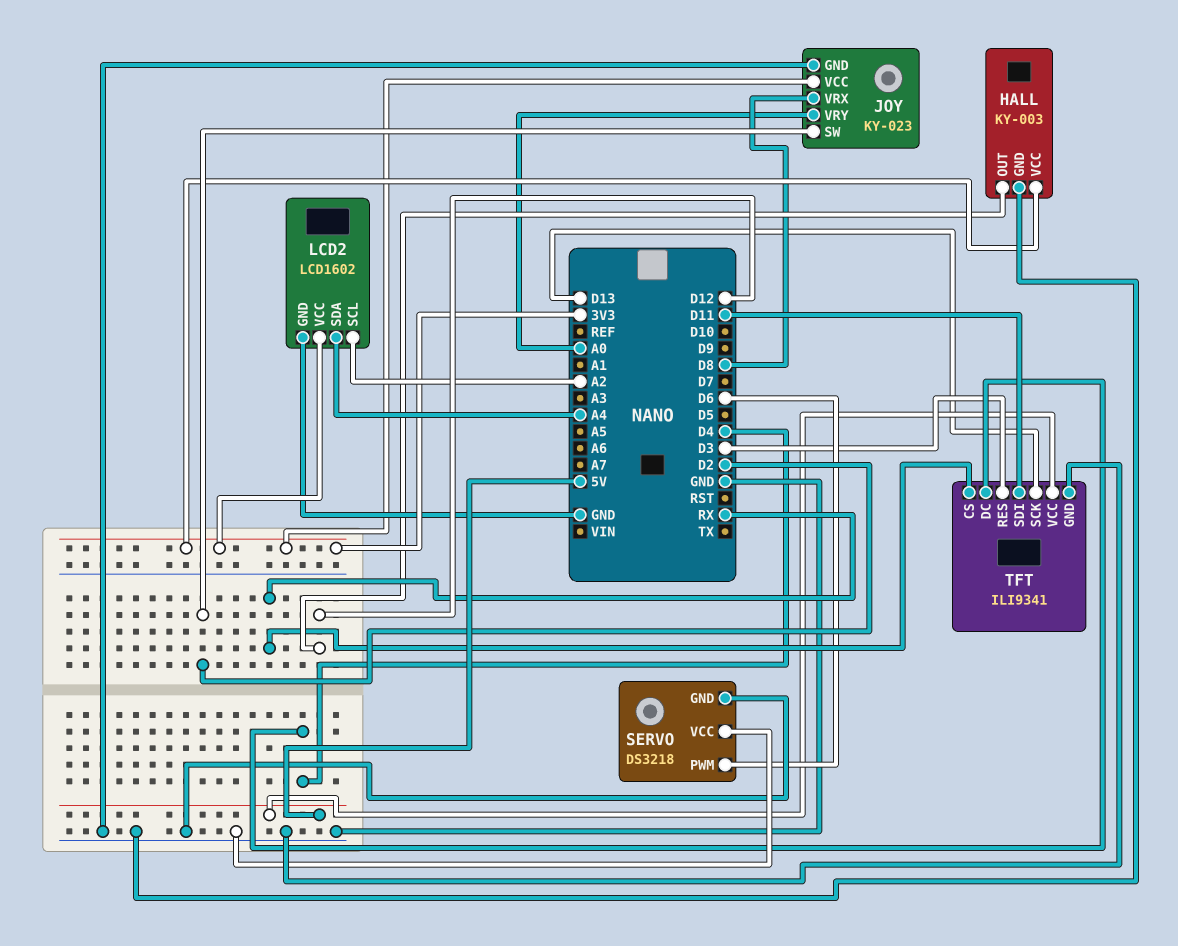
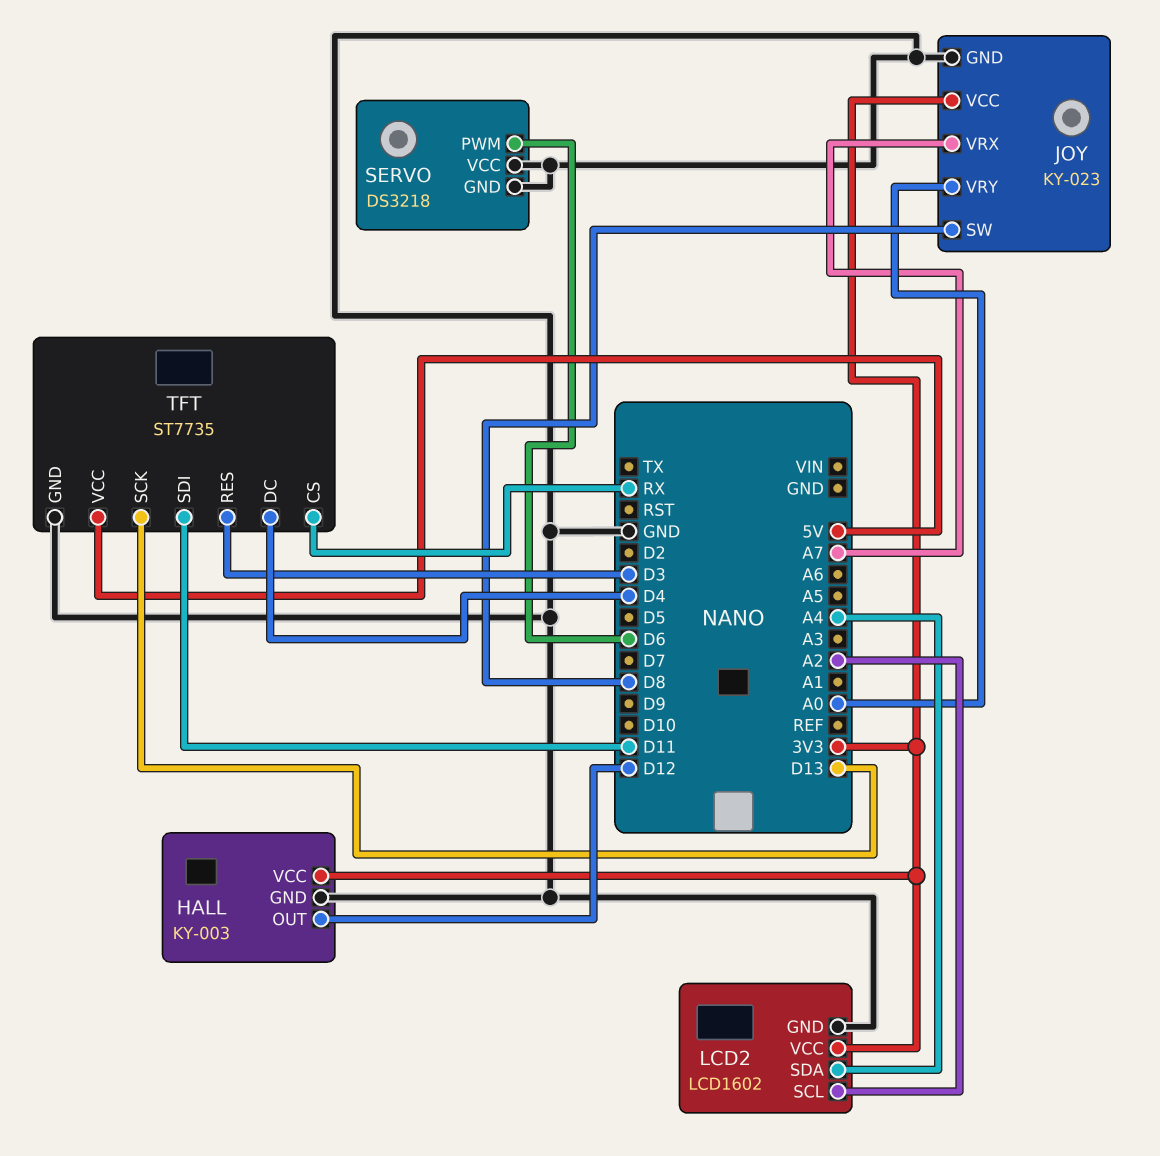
JOY pin SW: D2 -> D8
JOY pin VRX: D8 -> A7
TFT: ILI9341 -> ST7735

